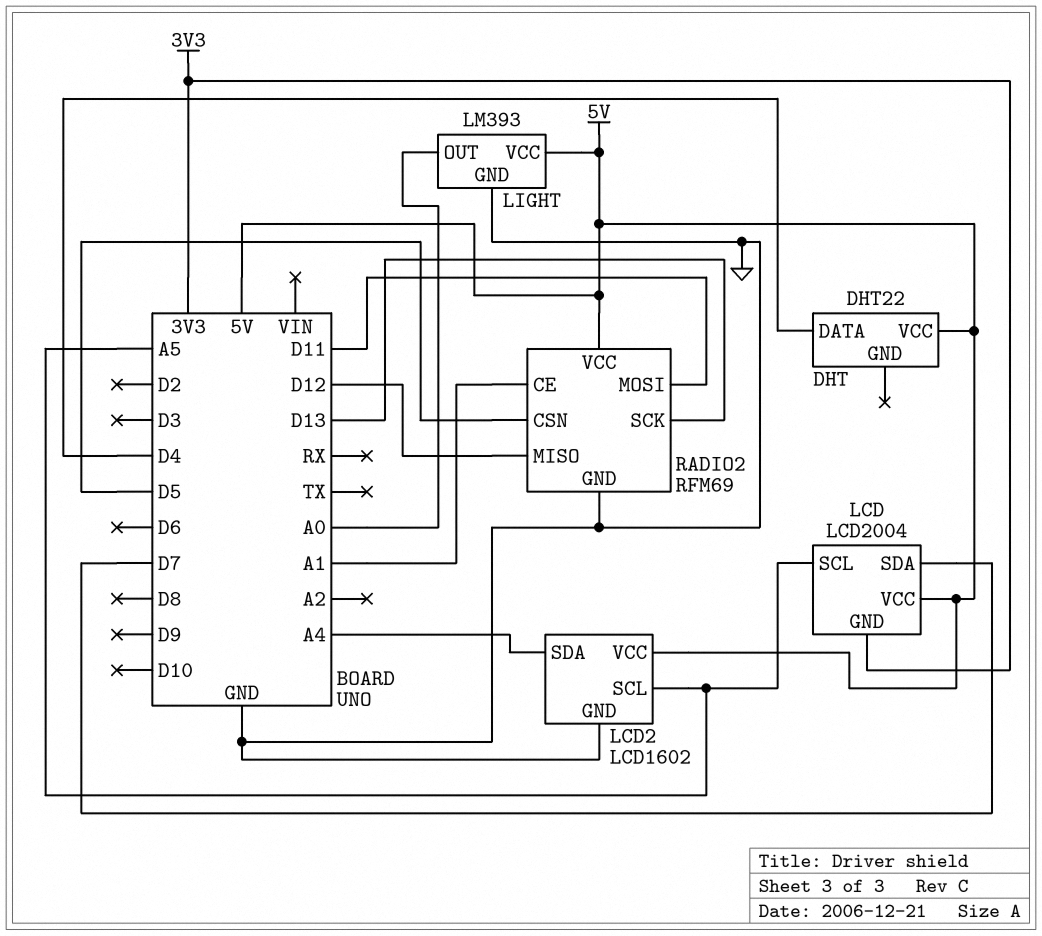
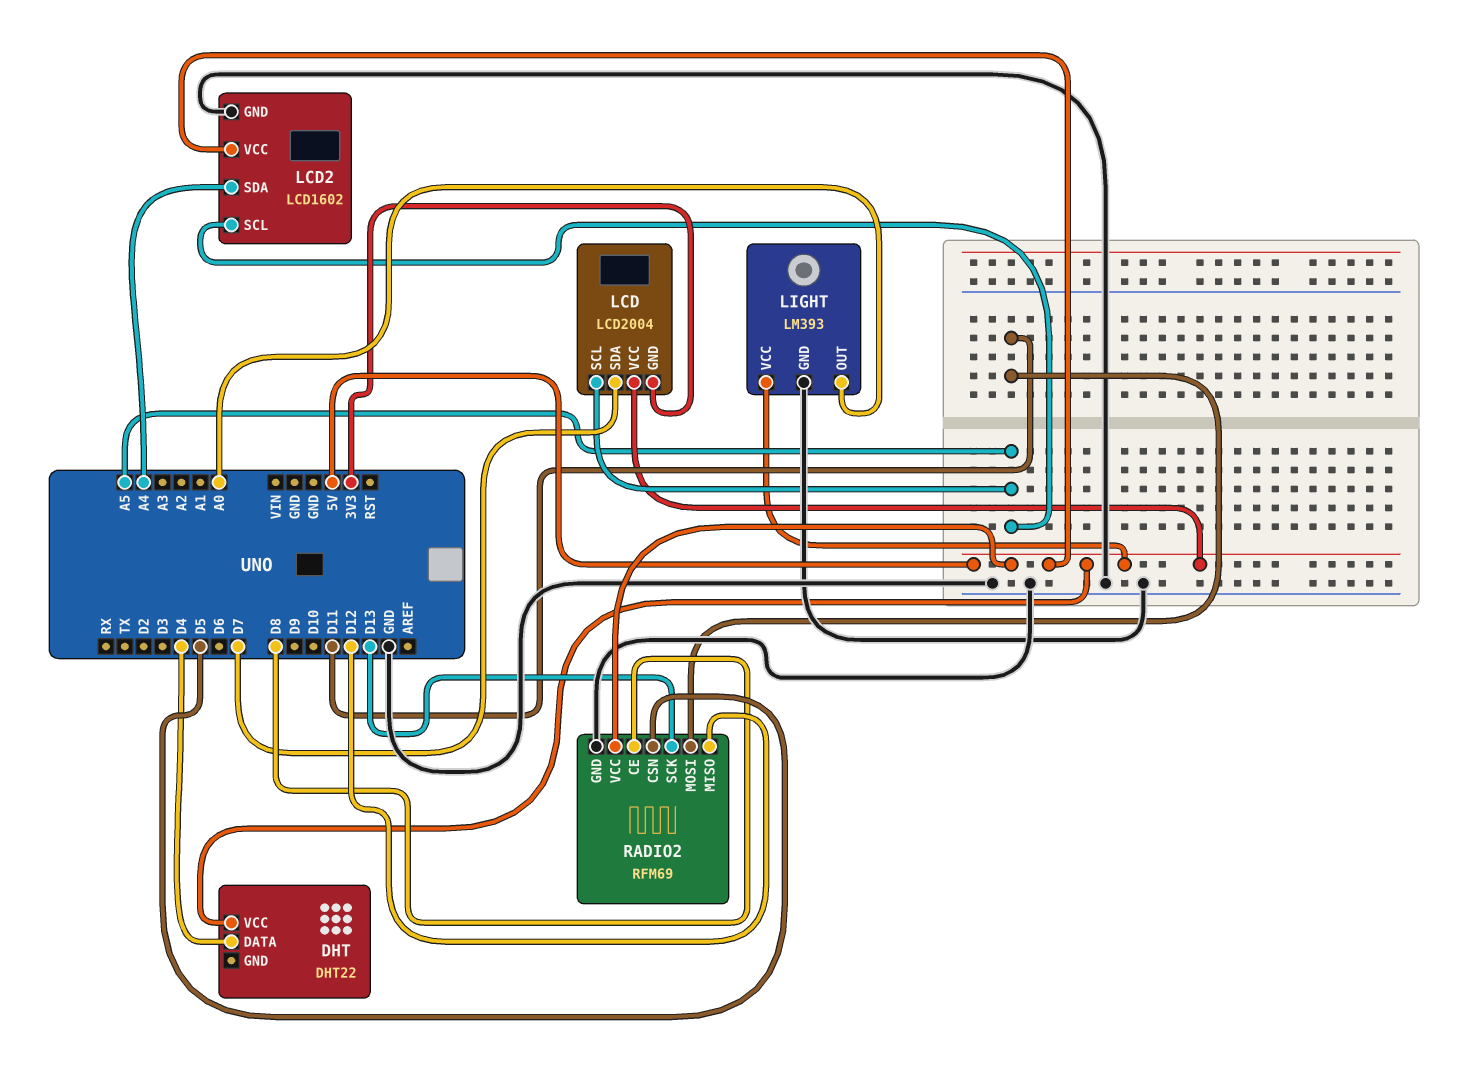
RADIO2 pin CE: A1 -> D8

